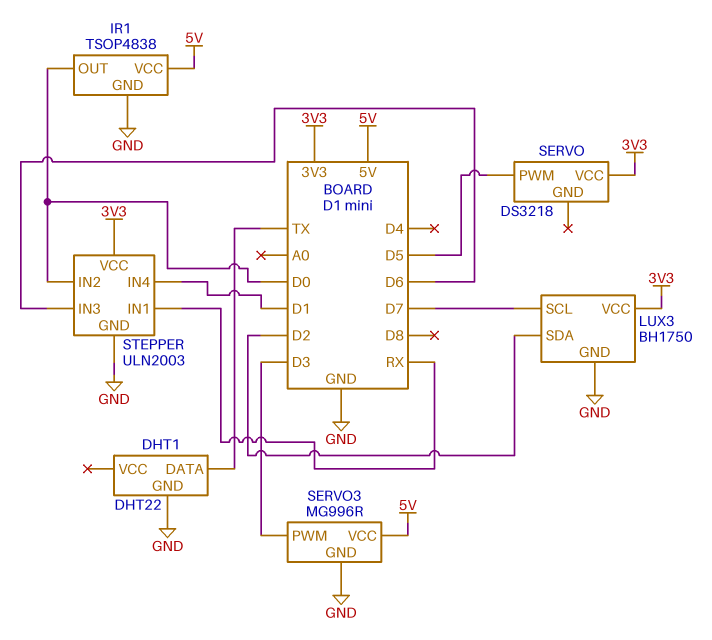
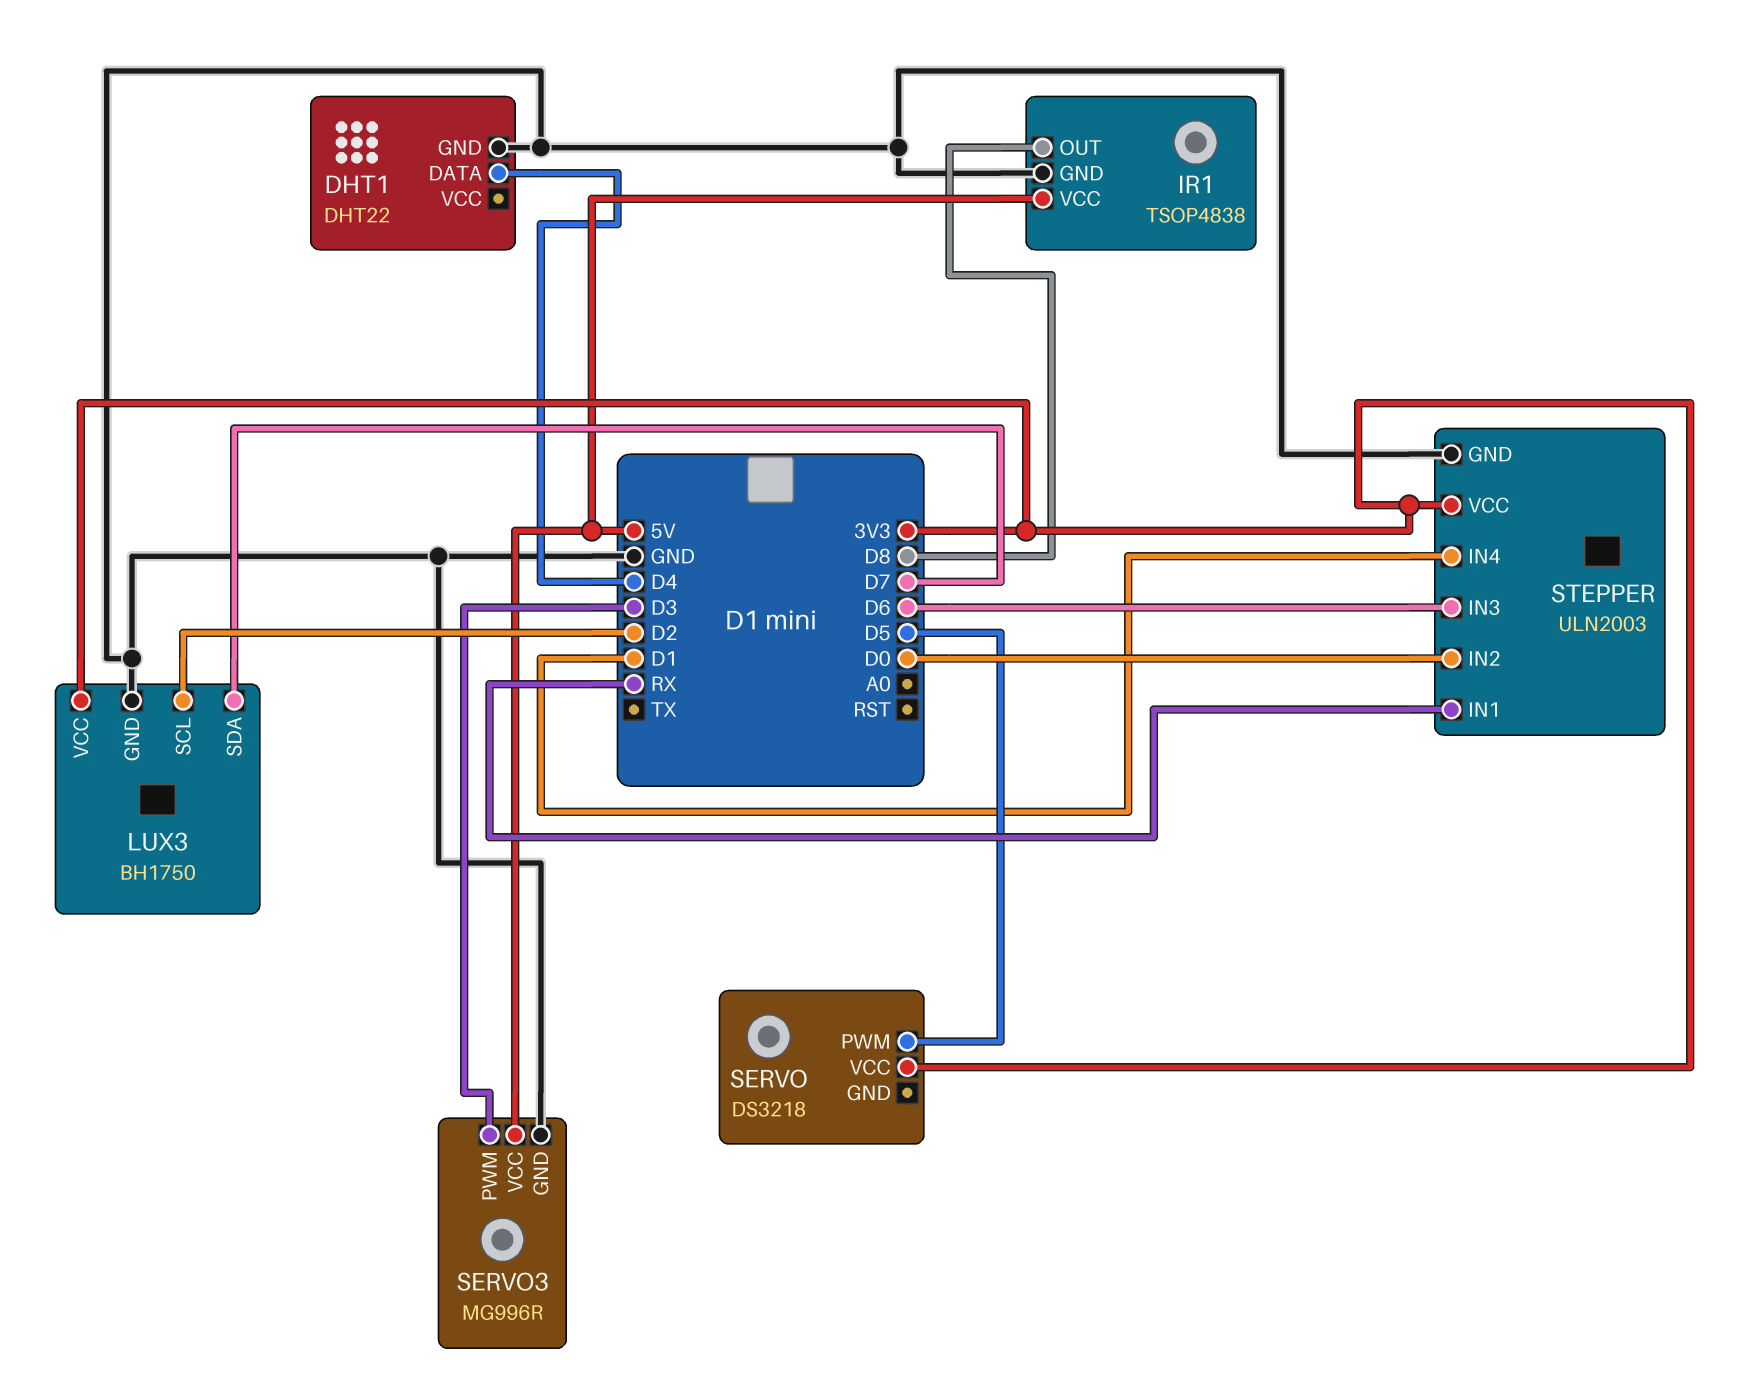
DHT1 pin DATA: TX -> D4
IR1 pin OUT: D0 -> D8
LUX3 pin SCL: D7 -> D2
LUX3 pin SDA: D2 -> D7

